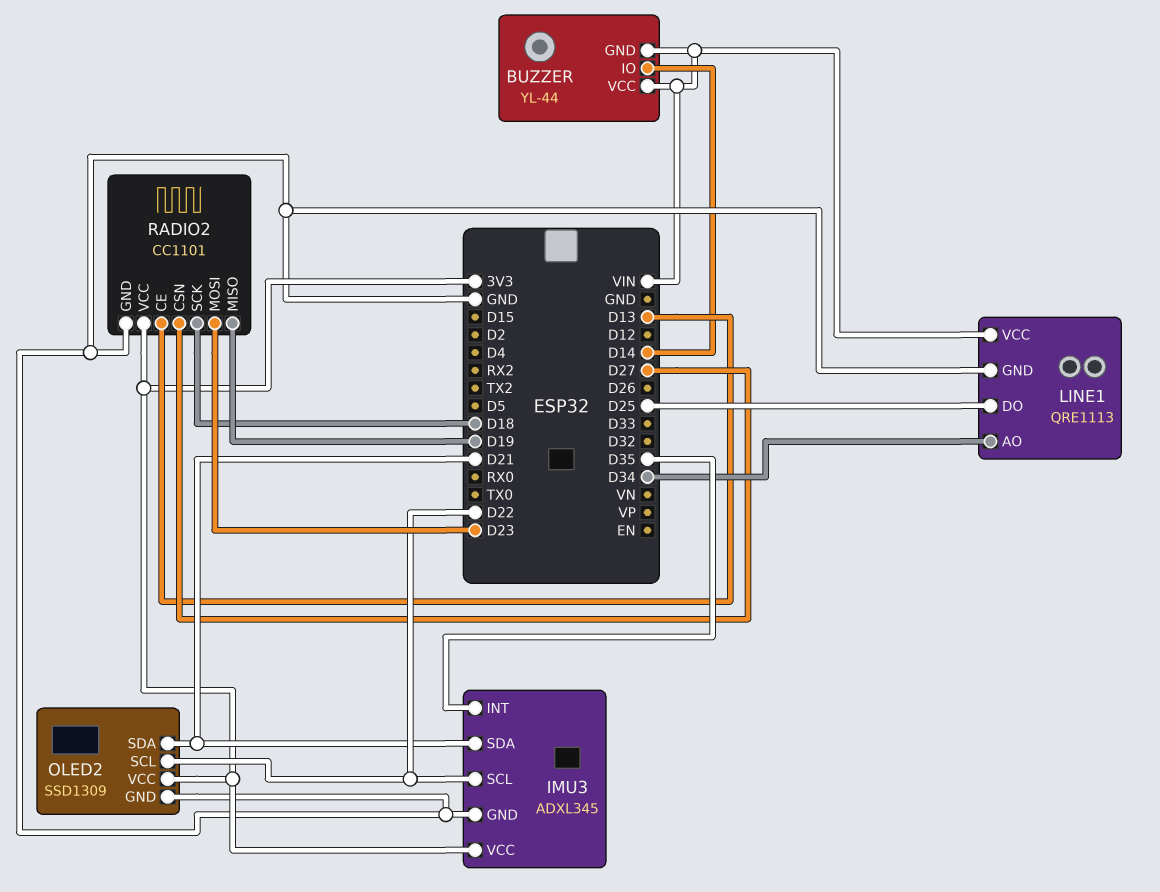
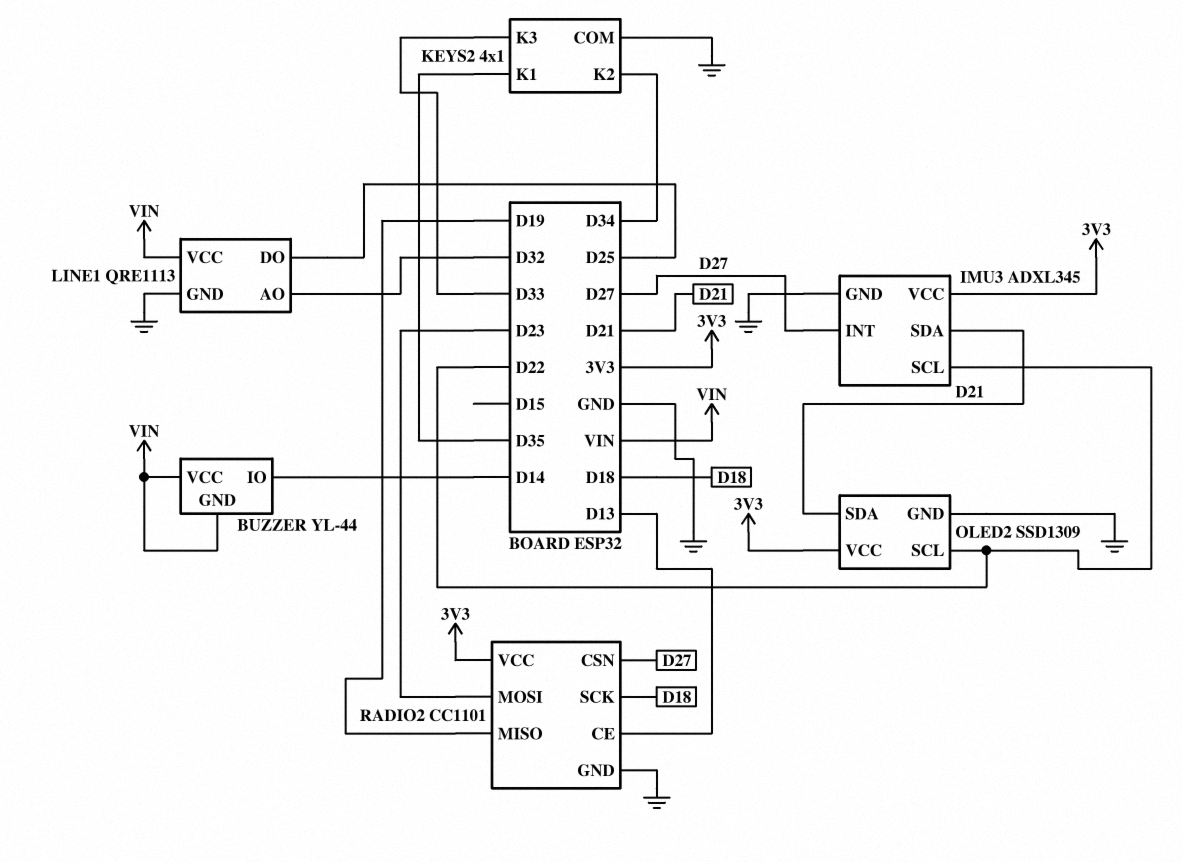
IMU3 pin INT: D35 -> D27
KEYS2: none -> 4x1
KEYS2 pin COM: none -> GND
KEYS2 pin K1: none -> D35
KEYS2 pin K2: none -> D34
KEYS2 pin K3: none -> D33
LINE1 pin AO: D34 -> D32

